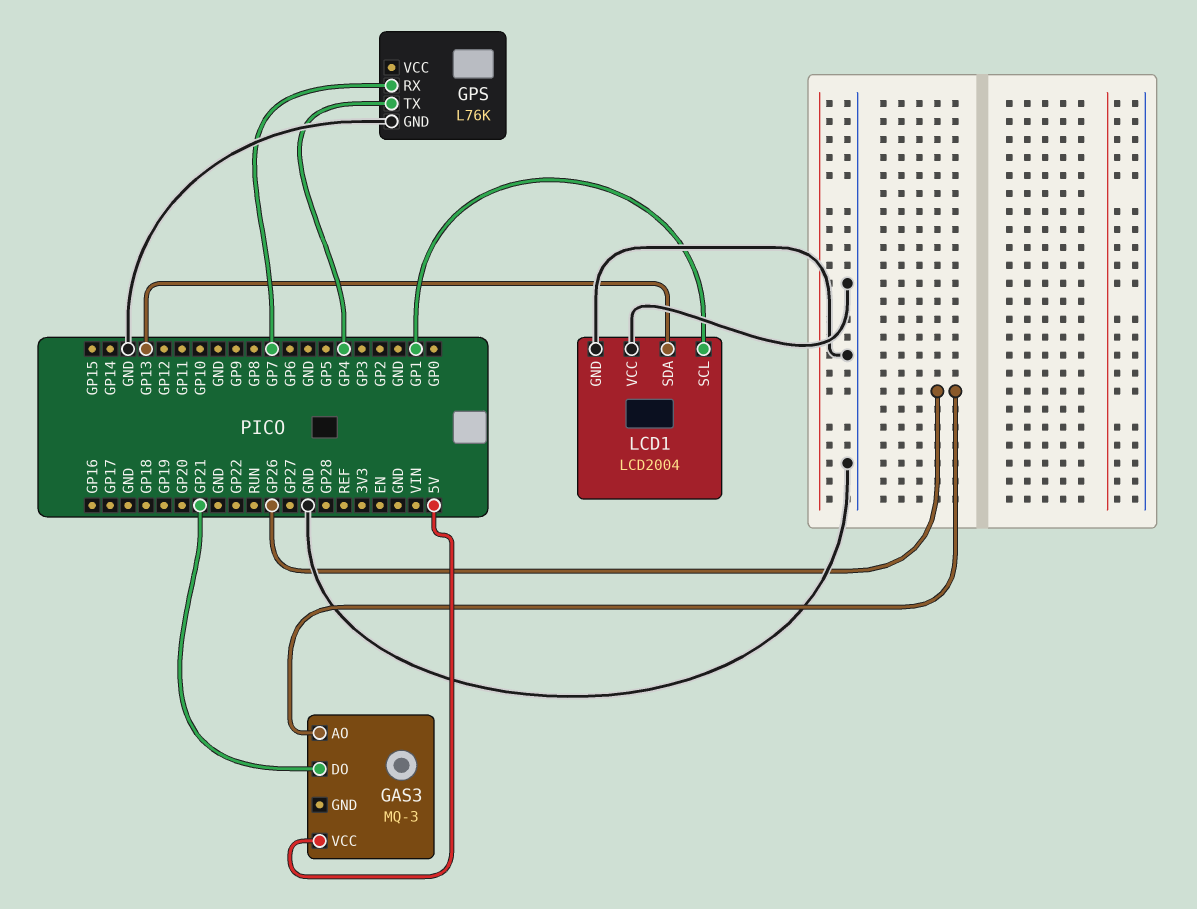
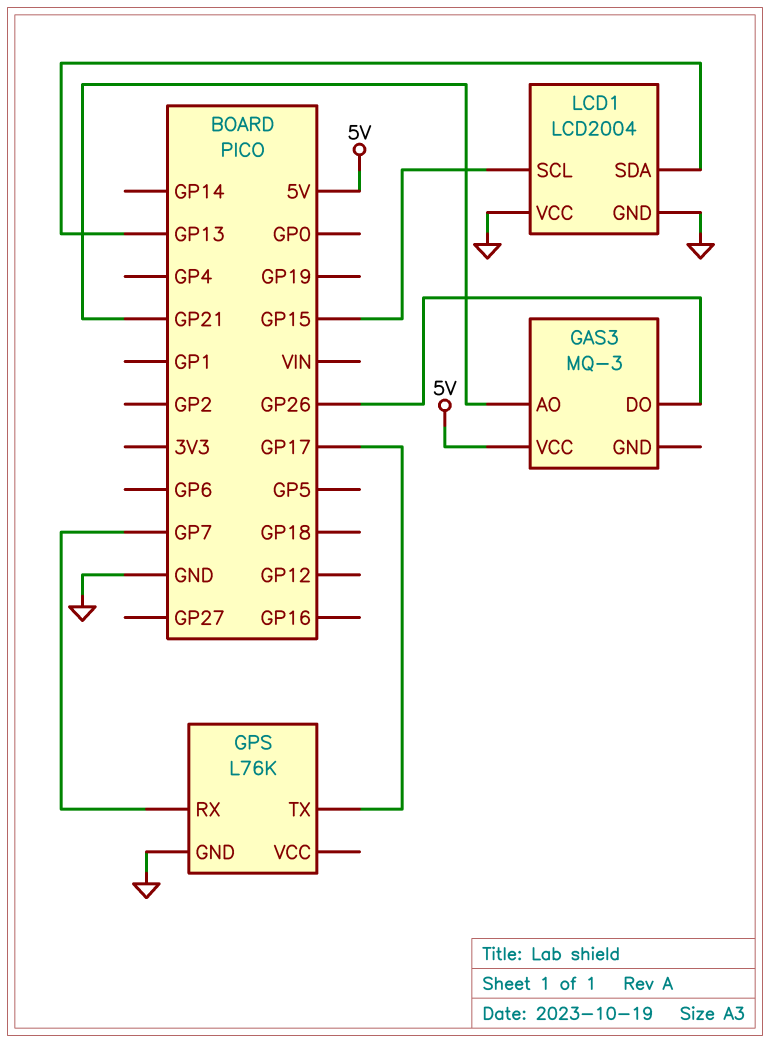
GAS3 pin AO: GP26 -> GP21
GAS3 pin DO: GP21 -> GP26
GPS pin TX: GP4 -> GP17
LCD1 pin SCL: GP1 -> GP15

